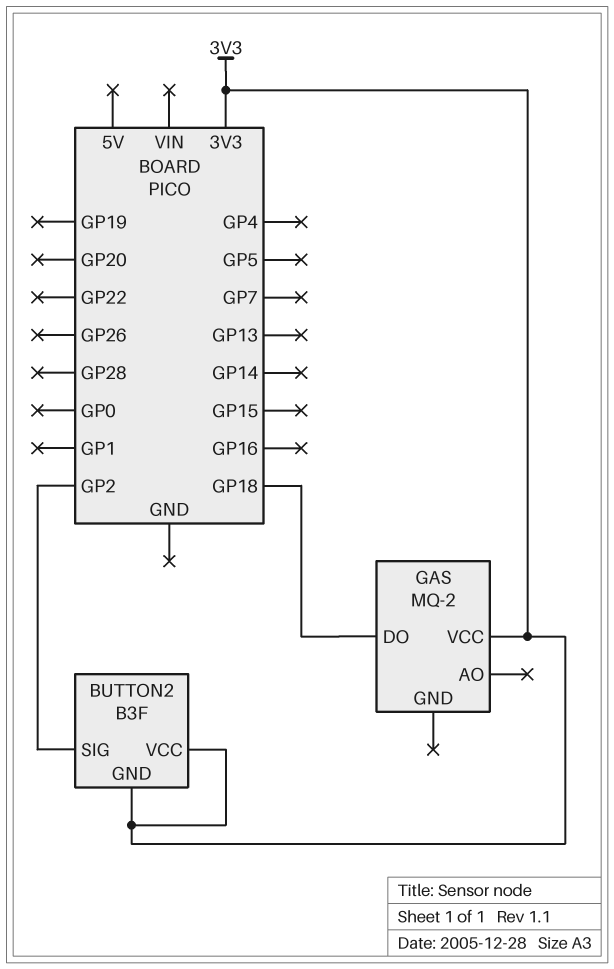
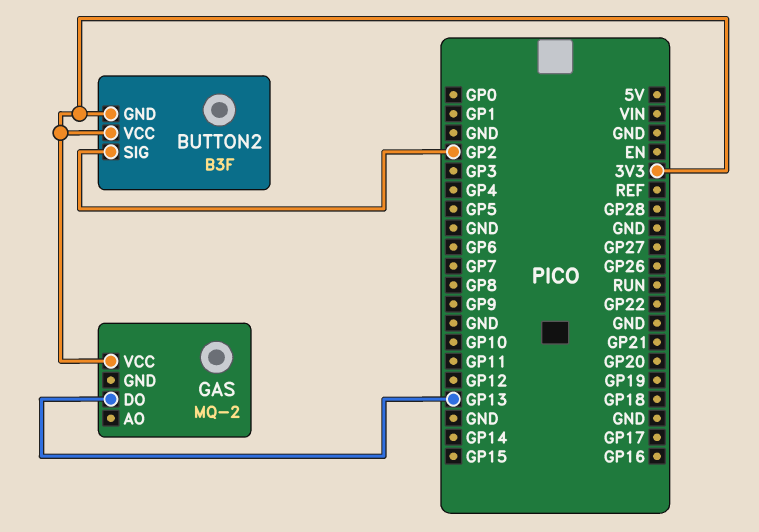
GAS pin DO: GP18 -> GP13

